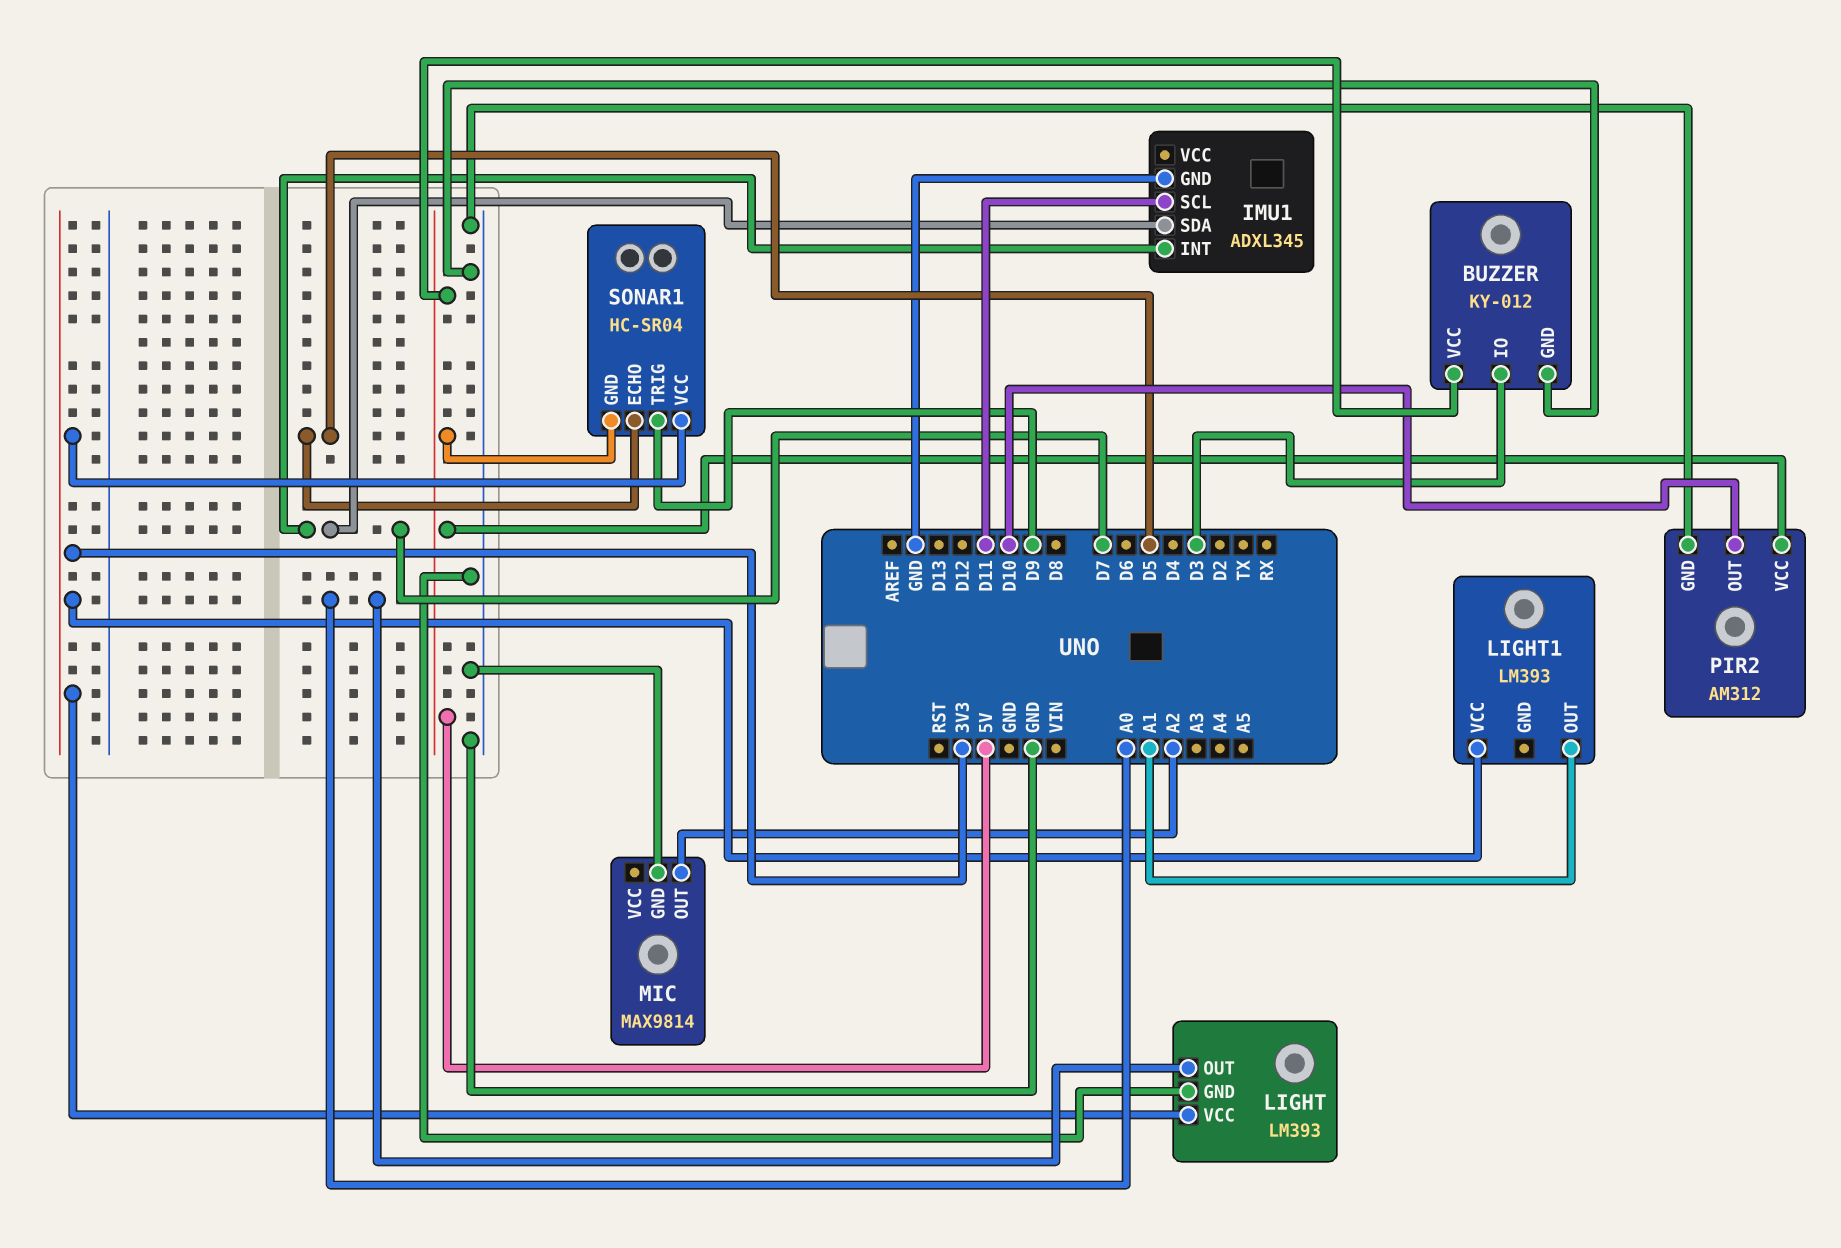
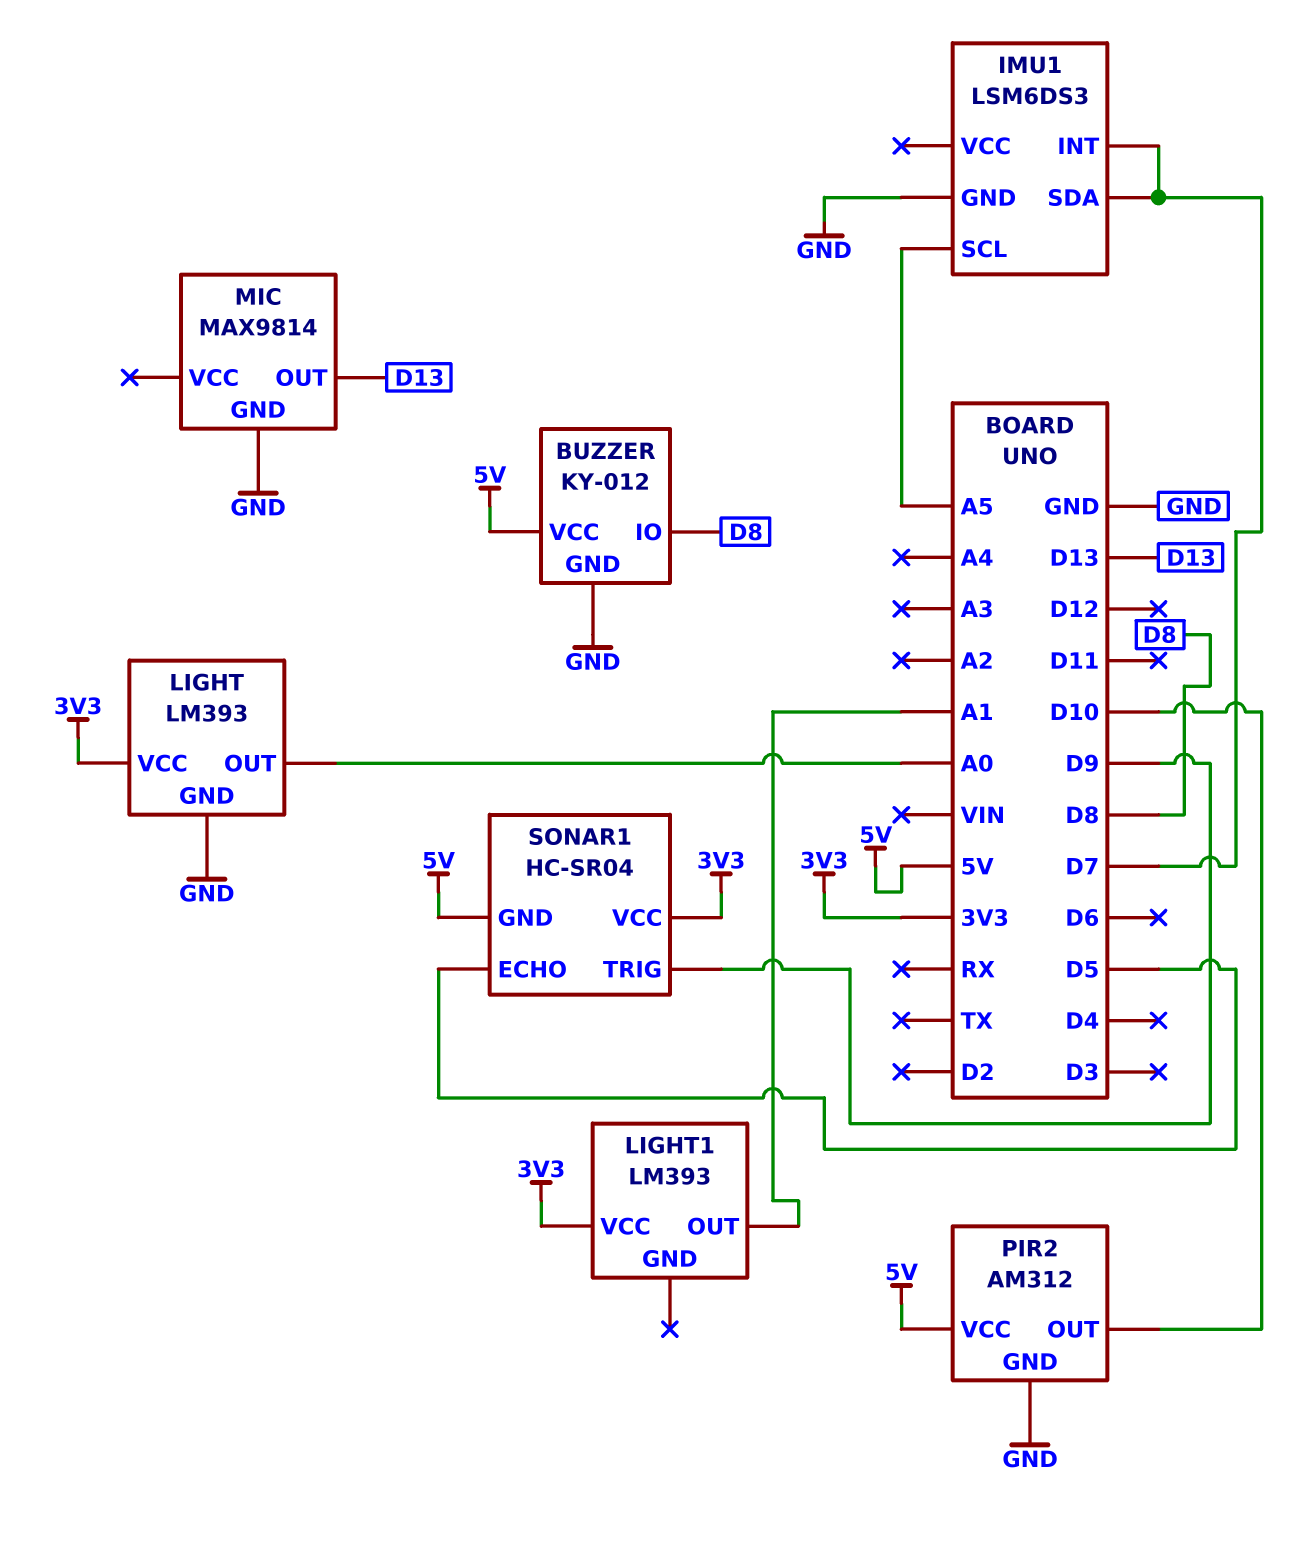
BUZZER pin IO: D3 -> D8
IMU1: ADXL345 -> LSM6DS3
IMU1 pin SCL: D11 -> A5
MIC pin OUT: A2 -> D13

